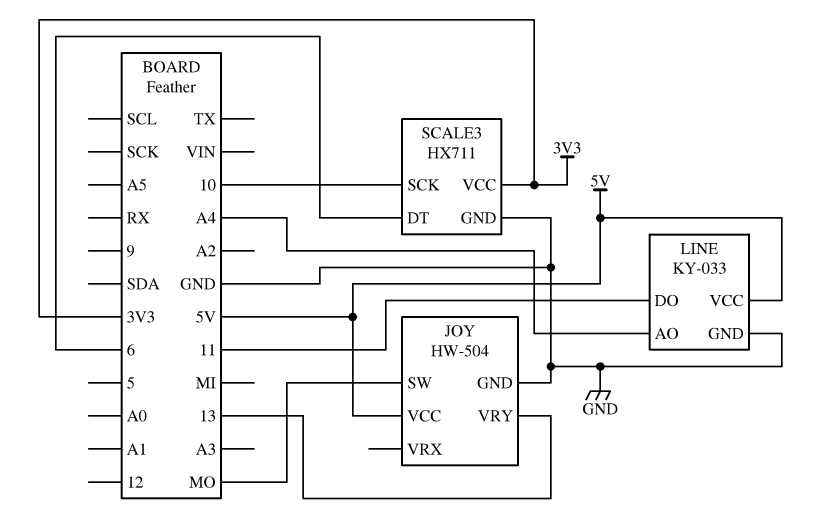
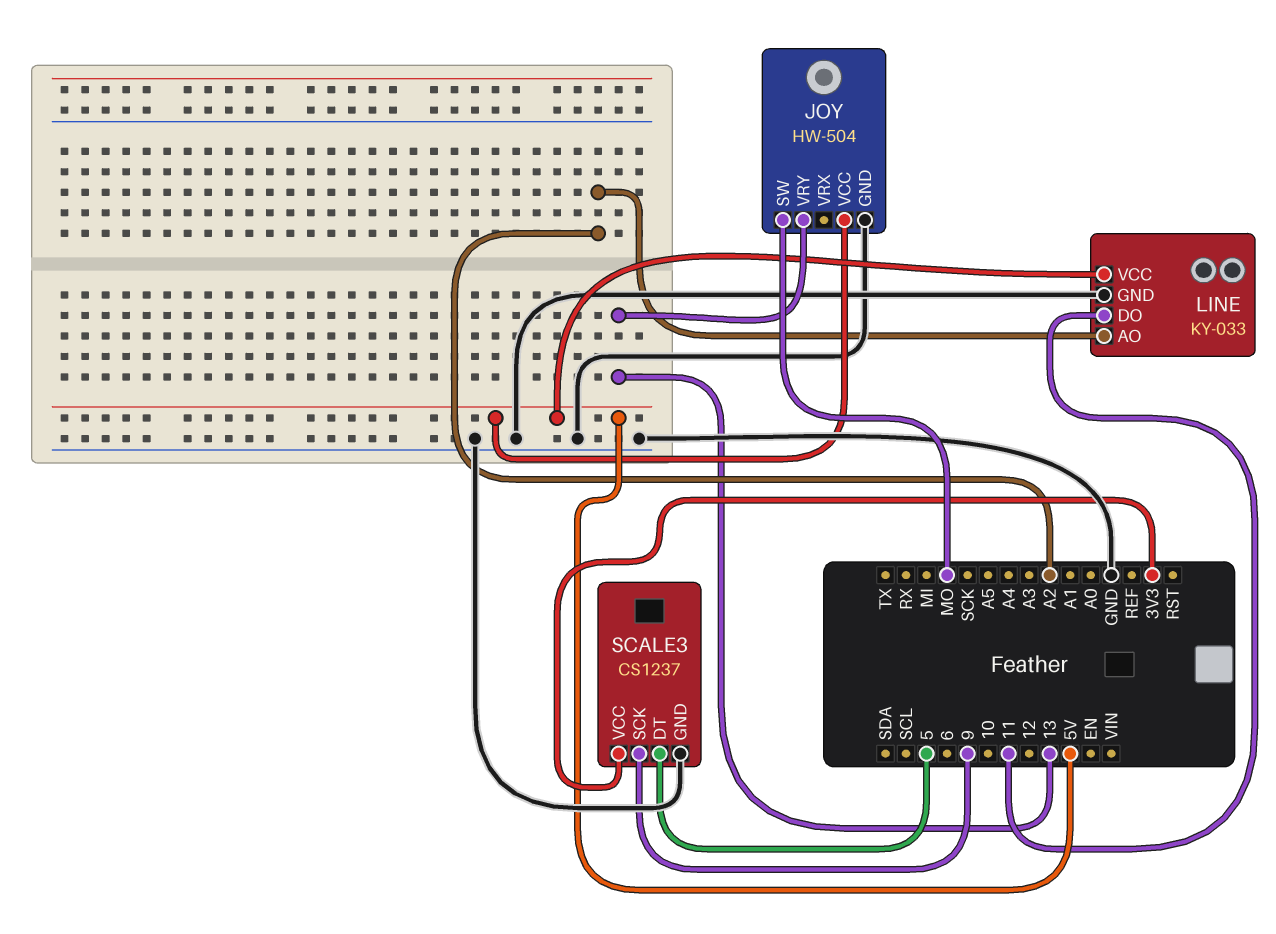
LINE pin AO: A4 -> A2
SCALE3: HX711 -> CS1237
SCALE3 pin DT: 6 -> 5
SCALE3 pin SCK: 10 -> 9

